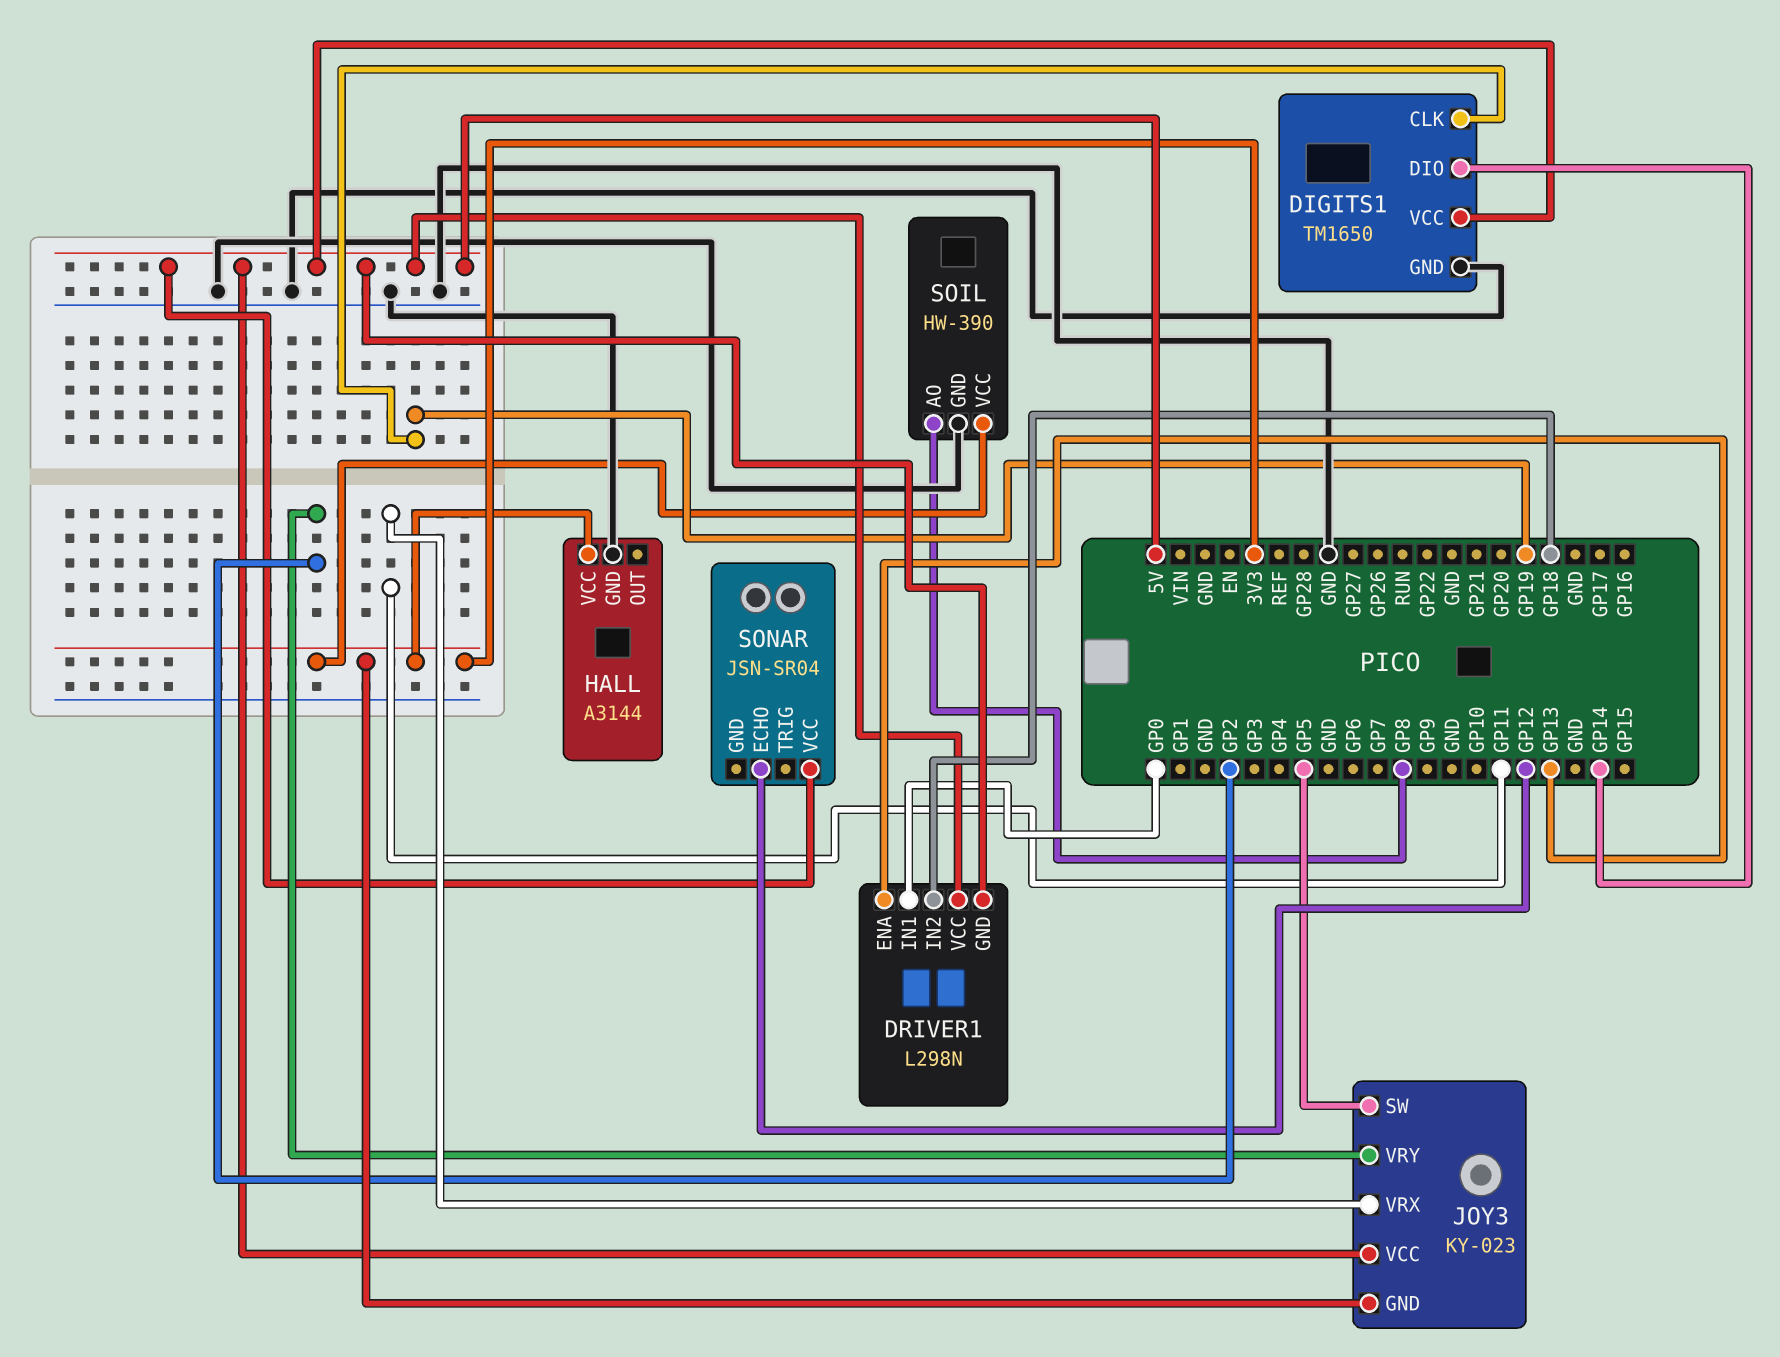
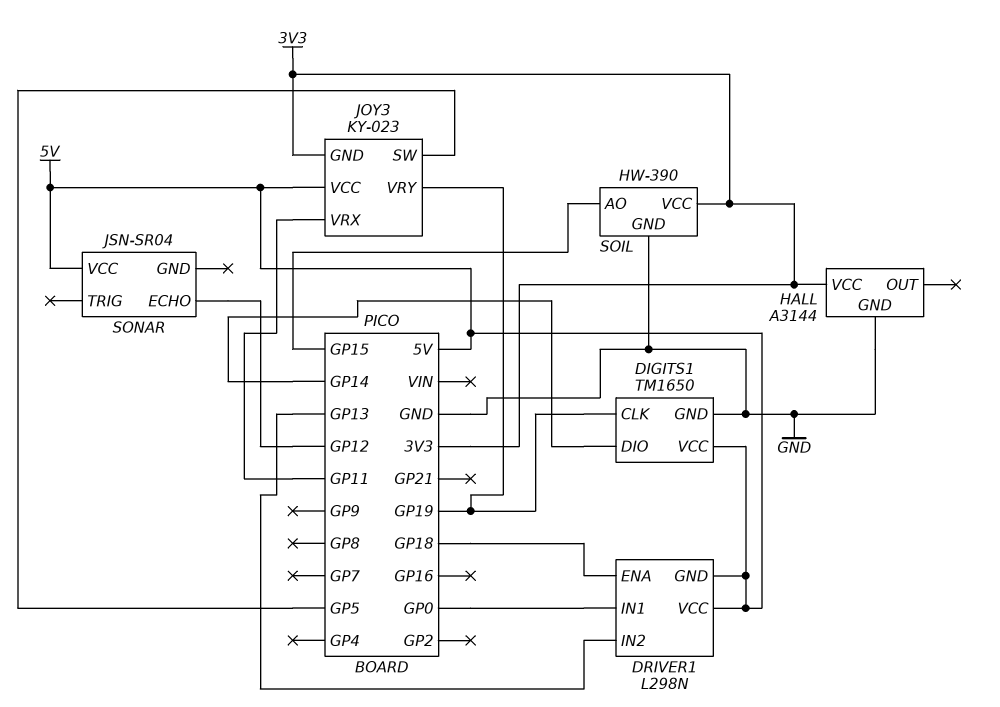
DRIVER1 pin ENA: GP13 -> GP18
DRIVER1 pin IN2: GP18 -> GP13
JOY3 pin VRY: GP2 -> GP19
SOIL pin AO: GP8 -> GP15

